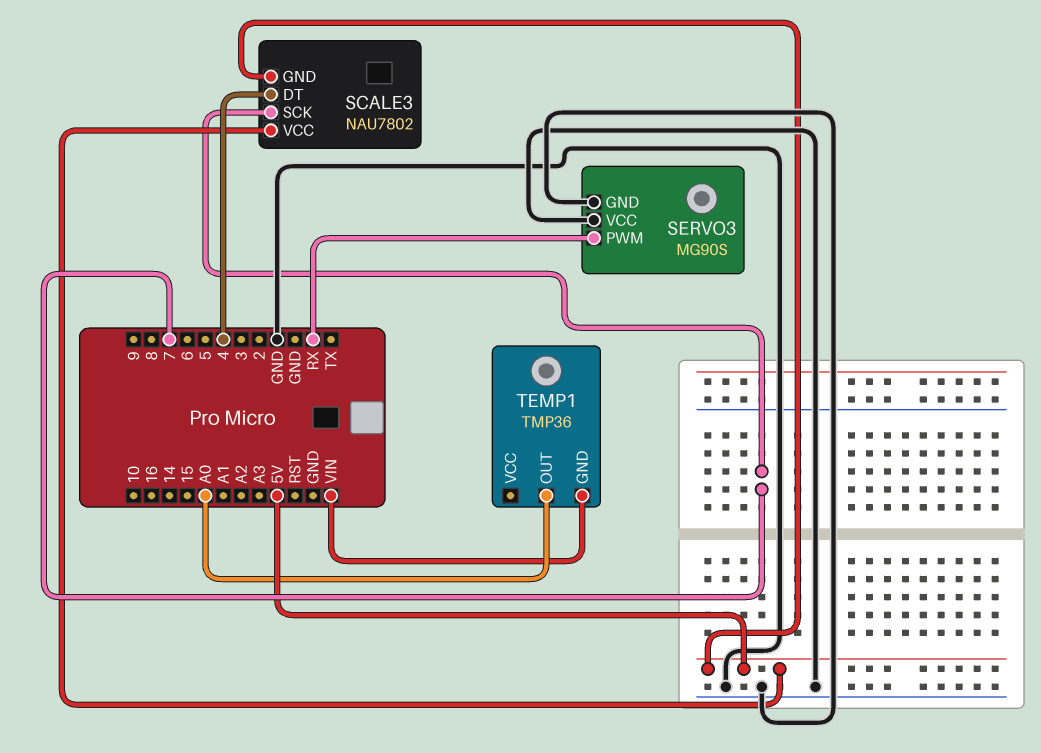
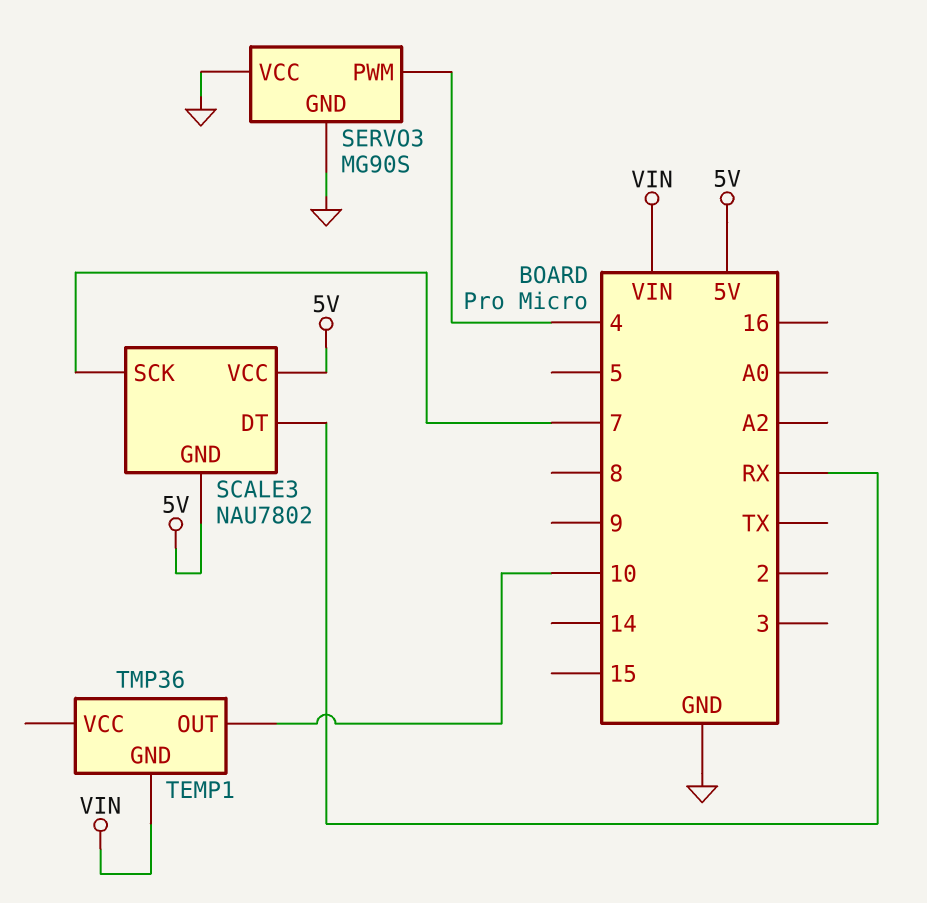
SCALE3 pin DT: 4 -> RX
SERVO3 pin PWM: RX -> 4
TEMP1 pin OUT: A0 -> 10

